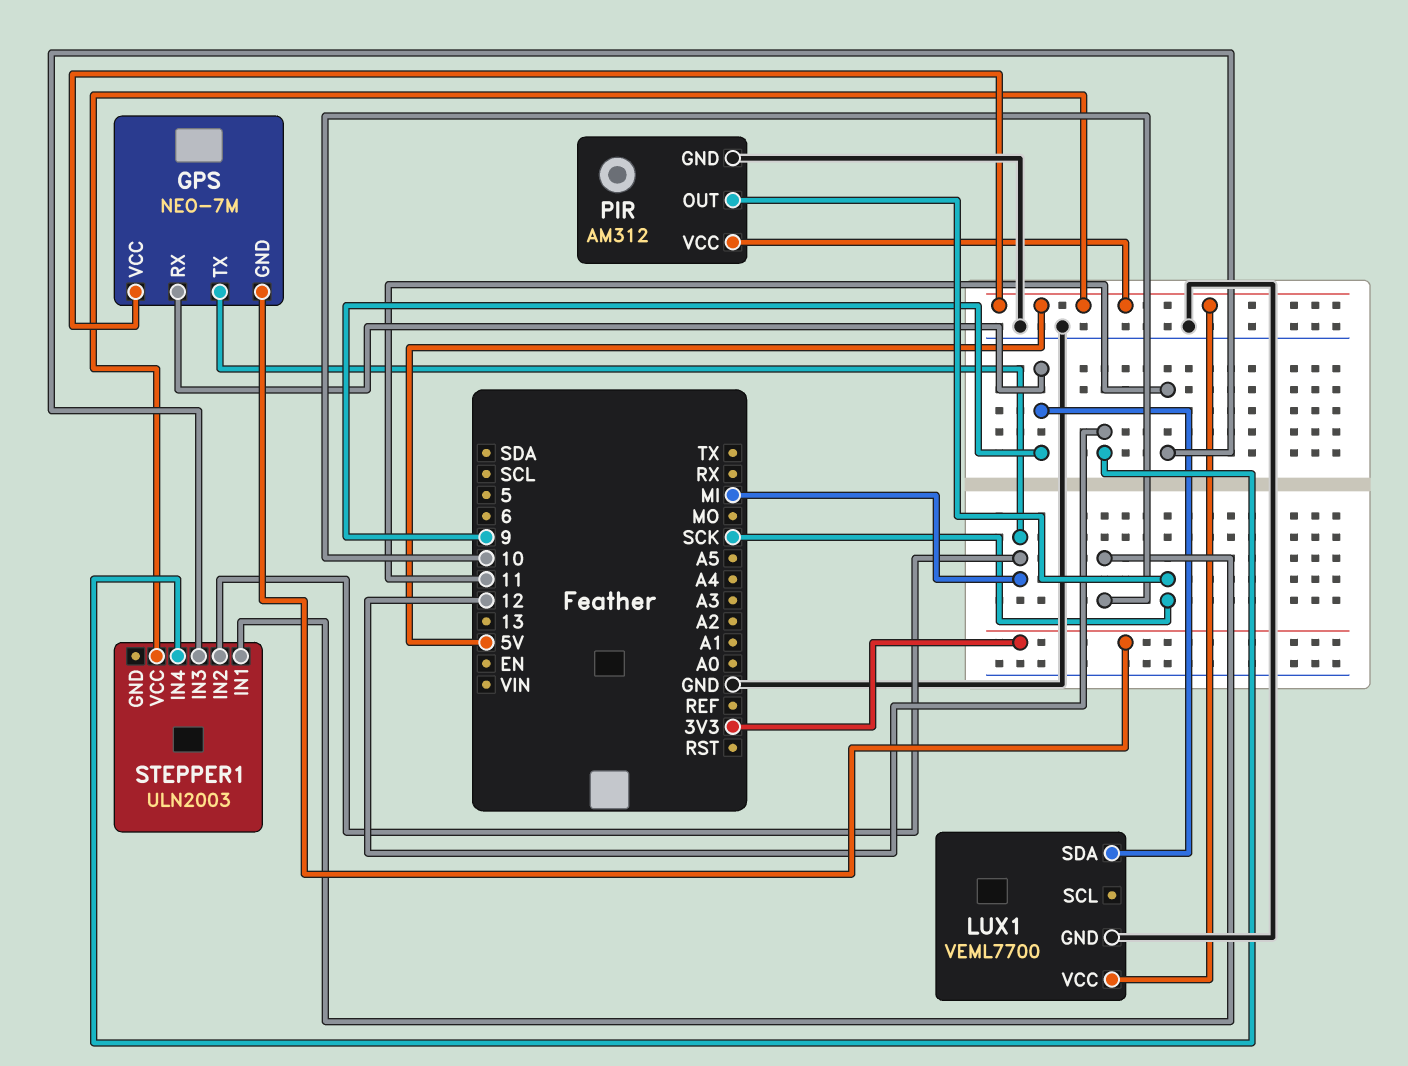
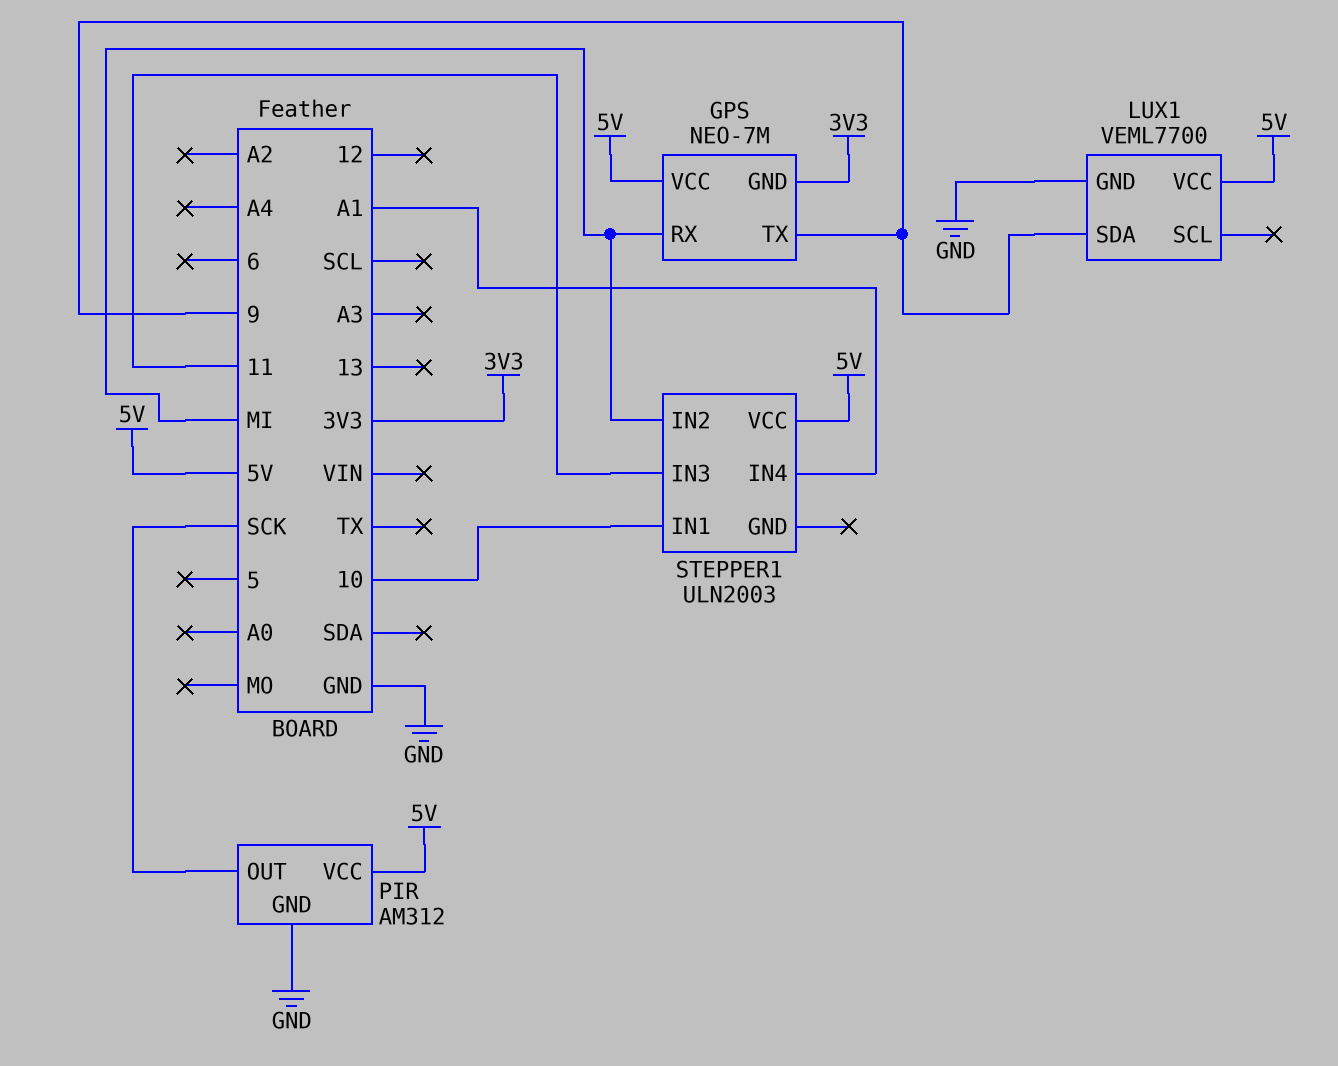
GPS pin RX: 9 -> MI
GPS pin TX: MI -> 9
STEPPER1 pin IN4: 12 -> A1

